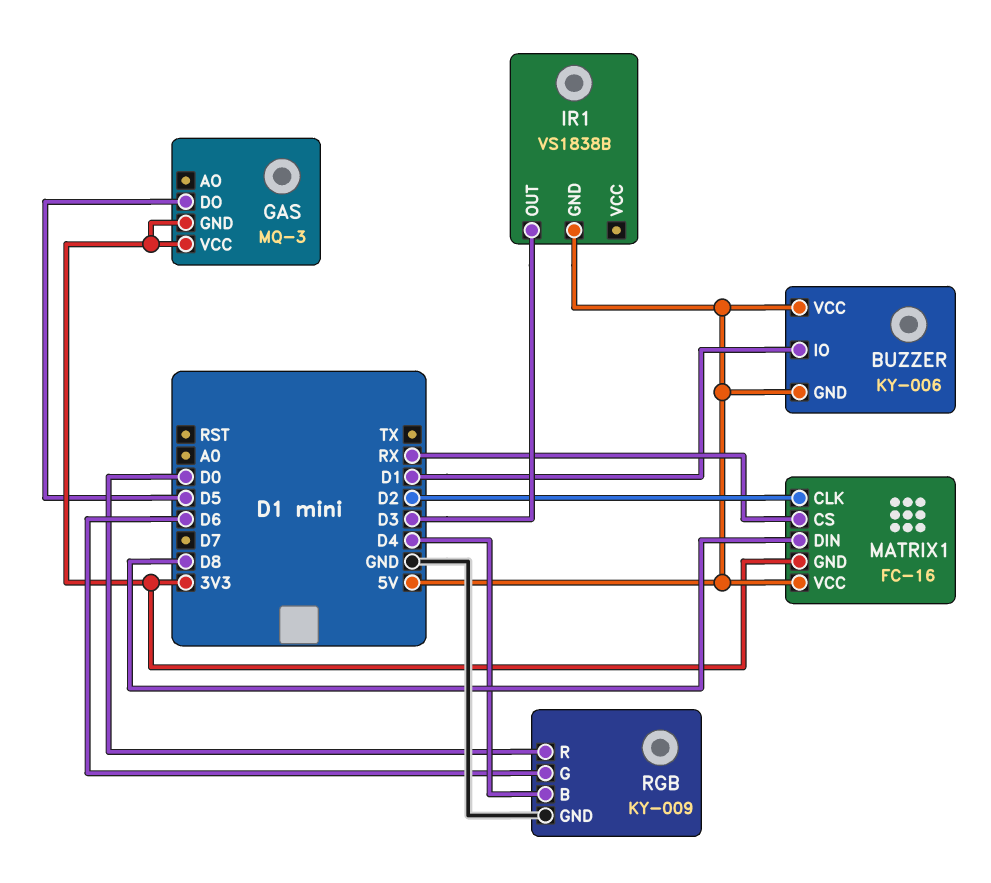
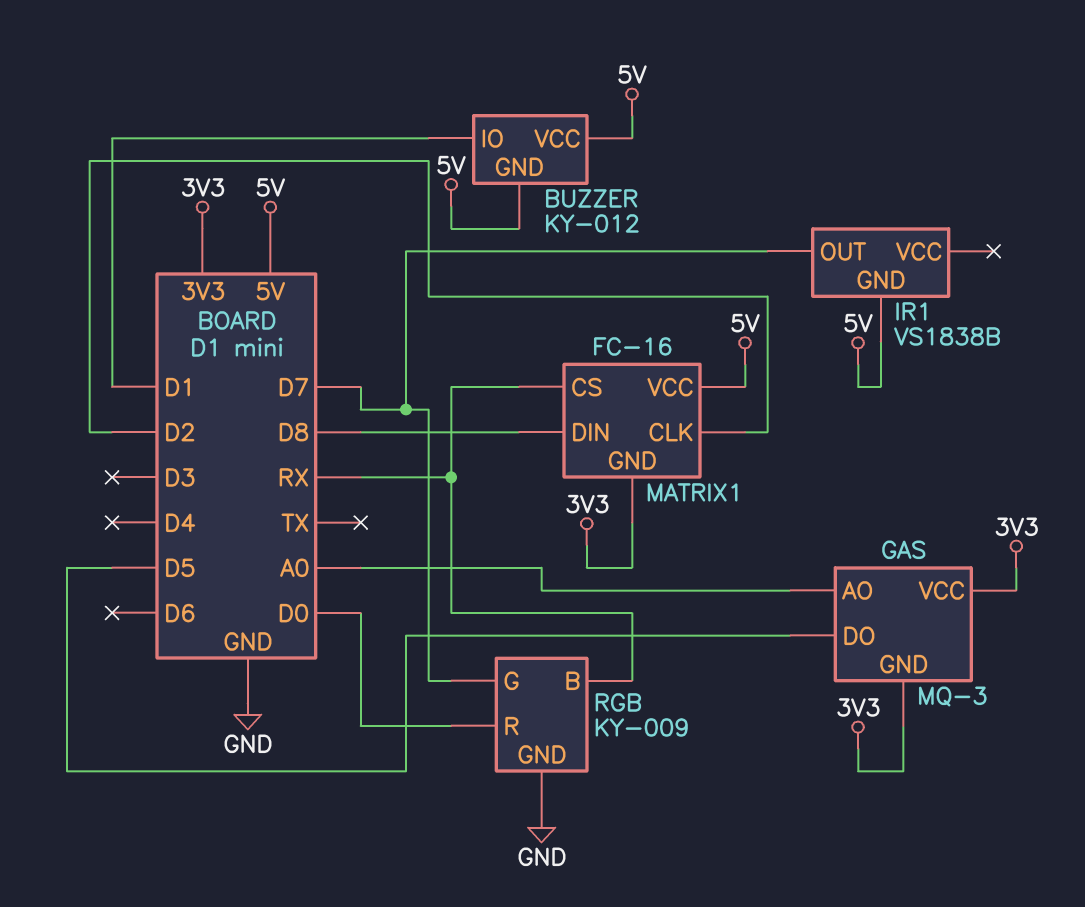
BUZZER: KY-006 -> KY-012
GAS pin AO: none -> A0
IR1 pin OUT: D3 -> D7
RGB pin B: D4 -> RX
RGB pin G: D6 -> D7

